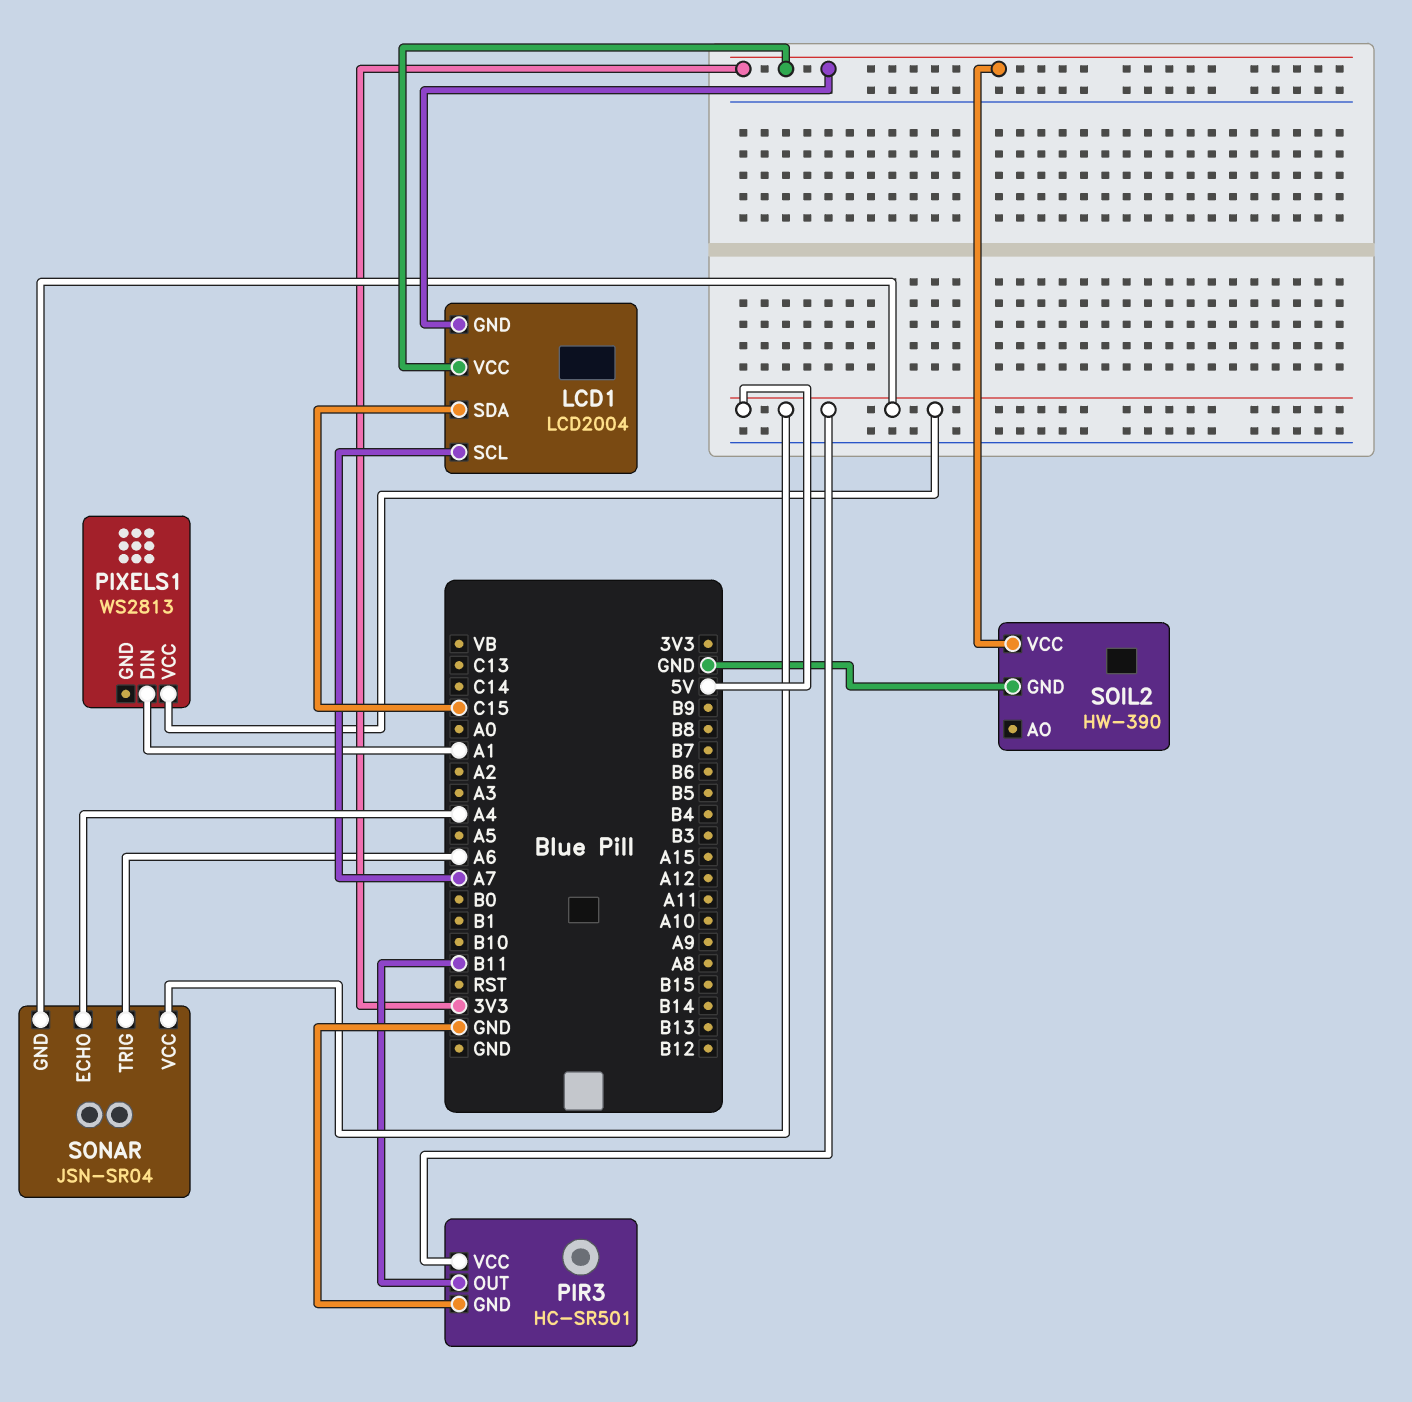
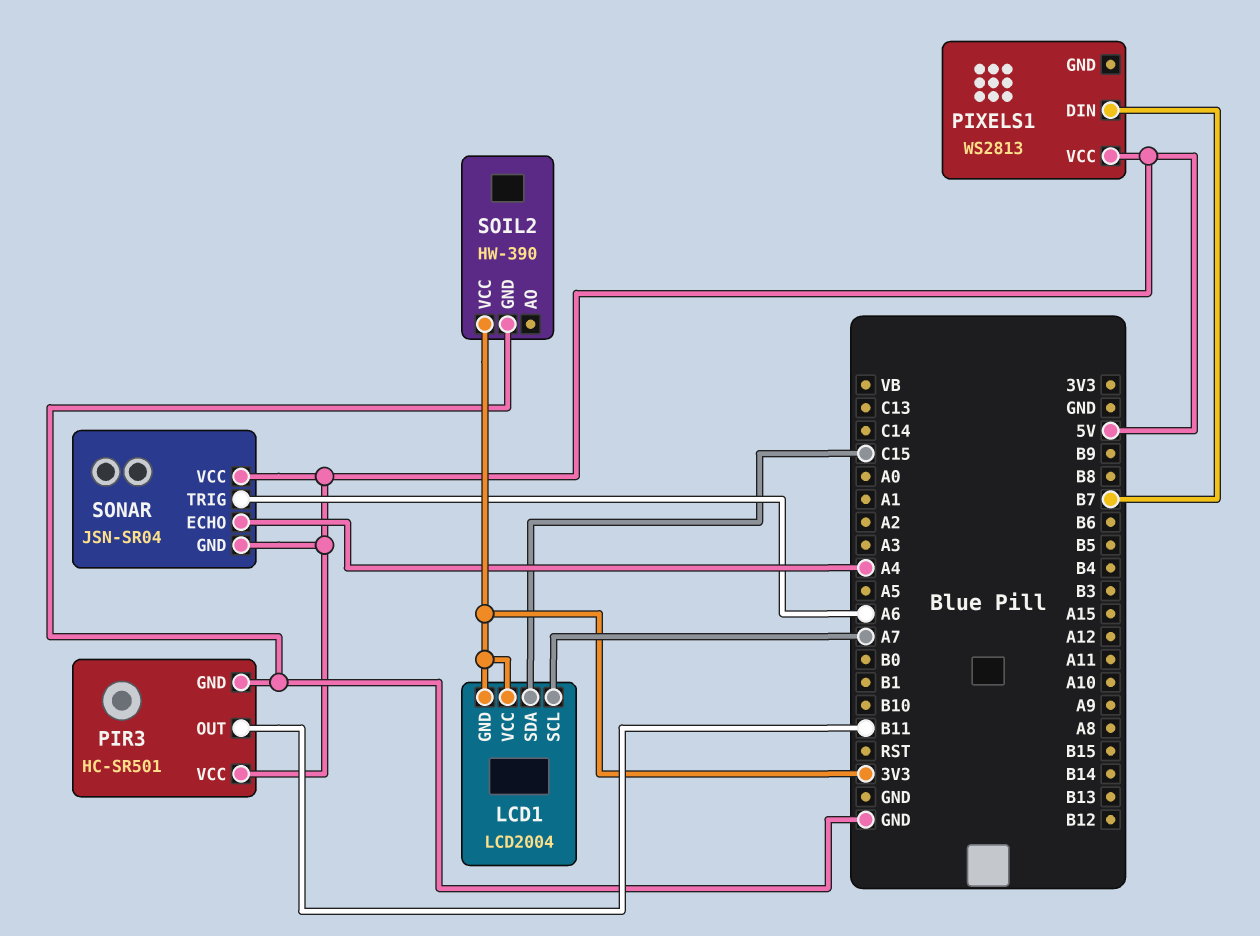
PIXELS1 pin DIN: A1 -> B7

